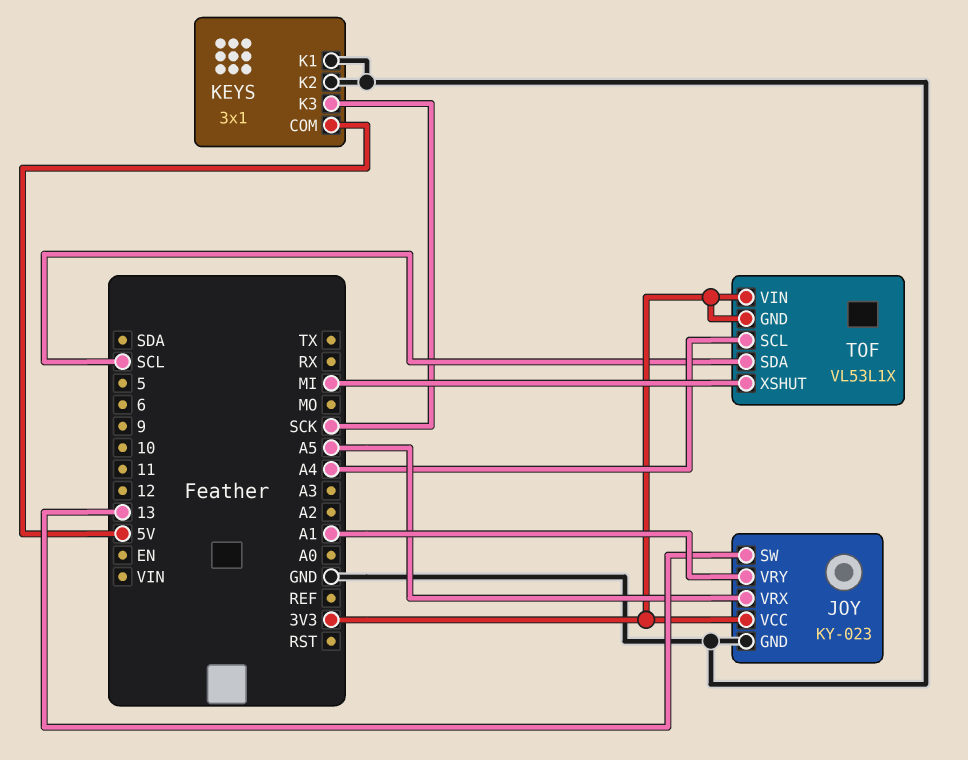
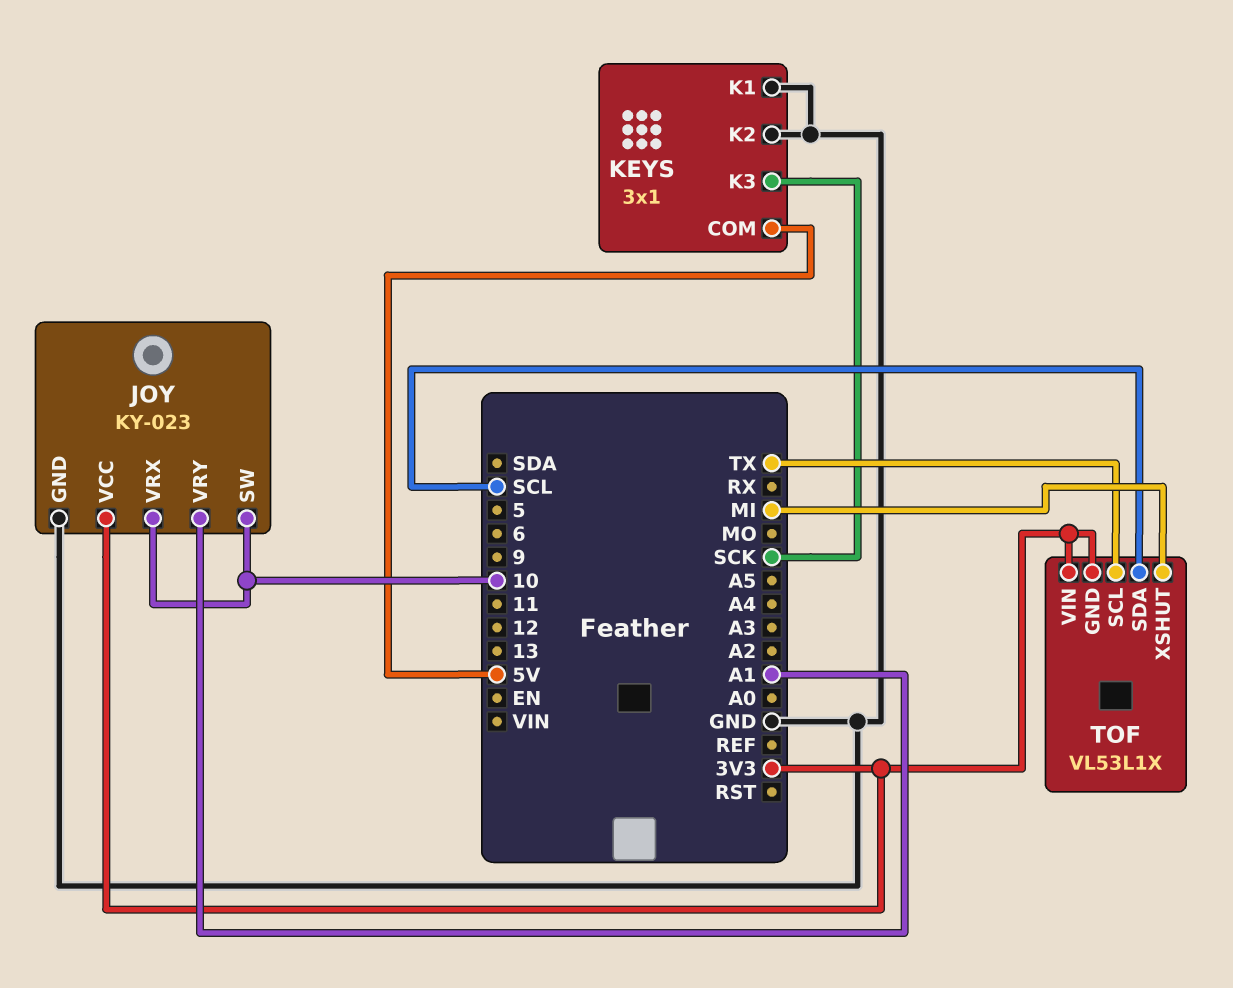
JOY pin SW: 13 -> 10
JOY pin VRX: A5 -> 10
TOF pin SCL: A4 -> TX

